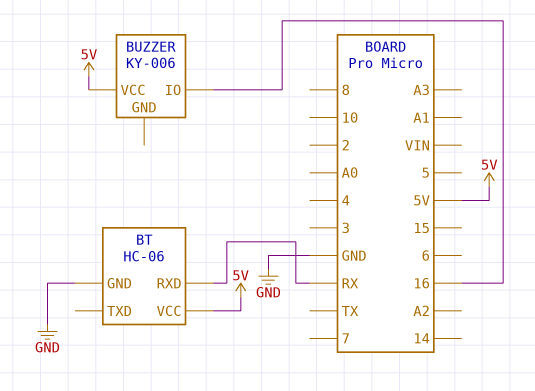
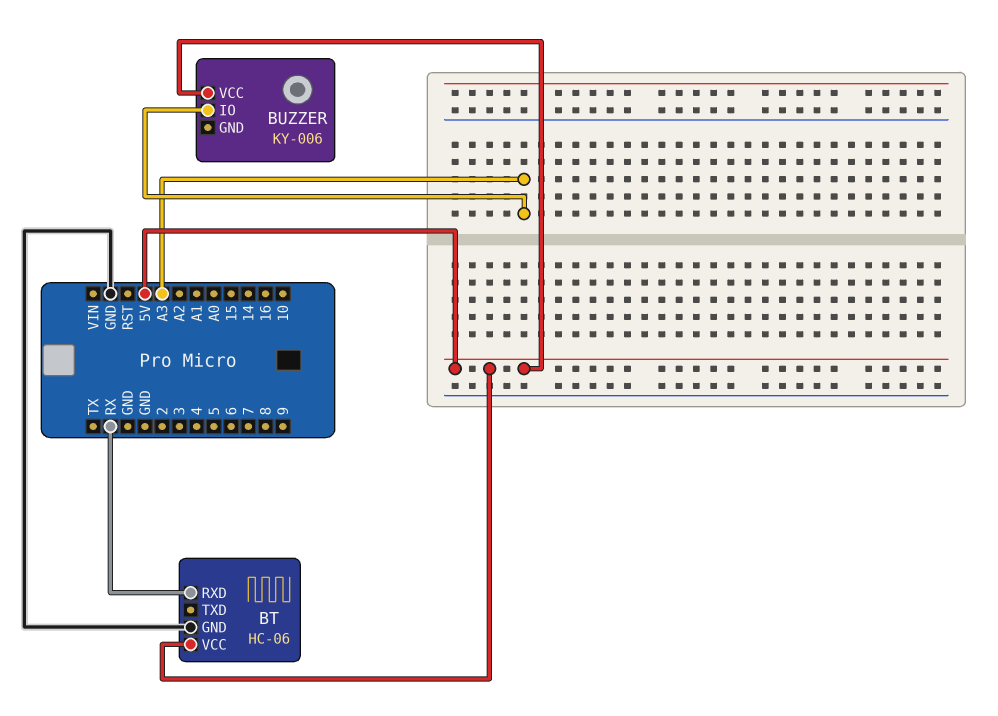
BUZZER pin IO: 16 -> A3

